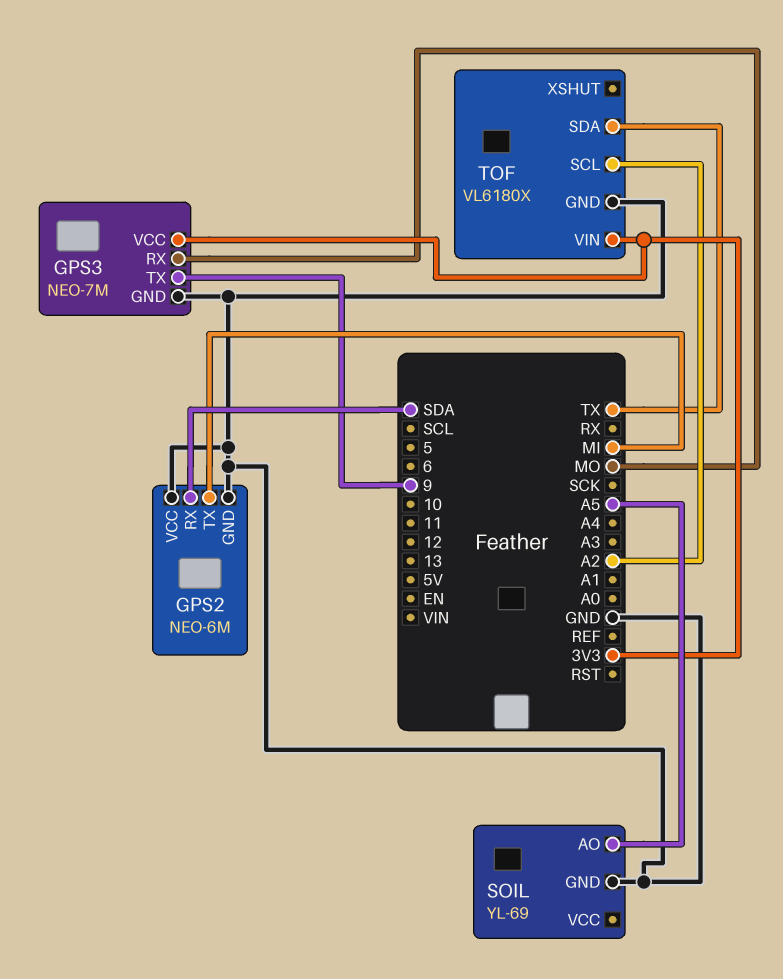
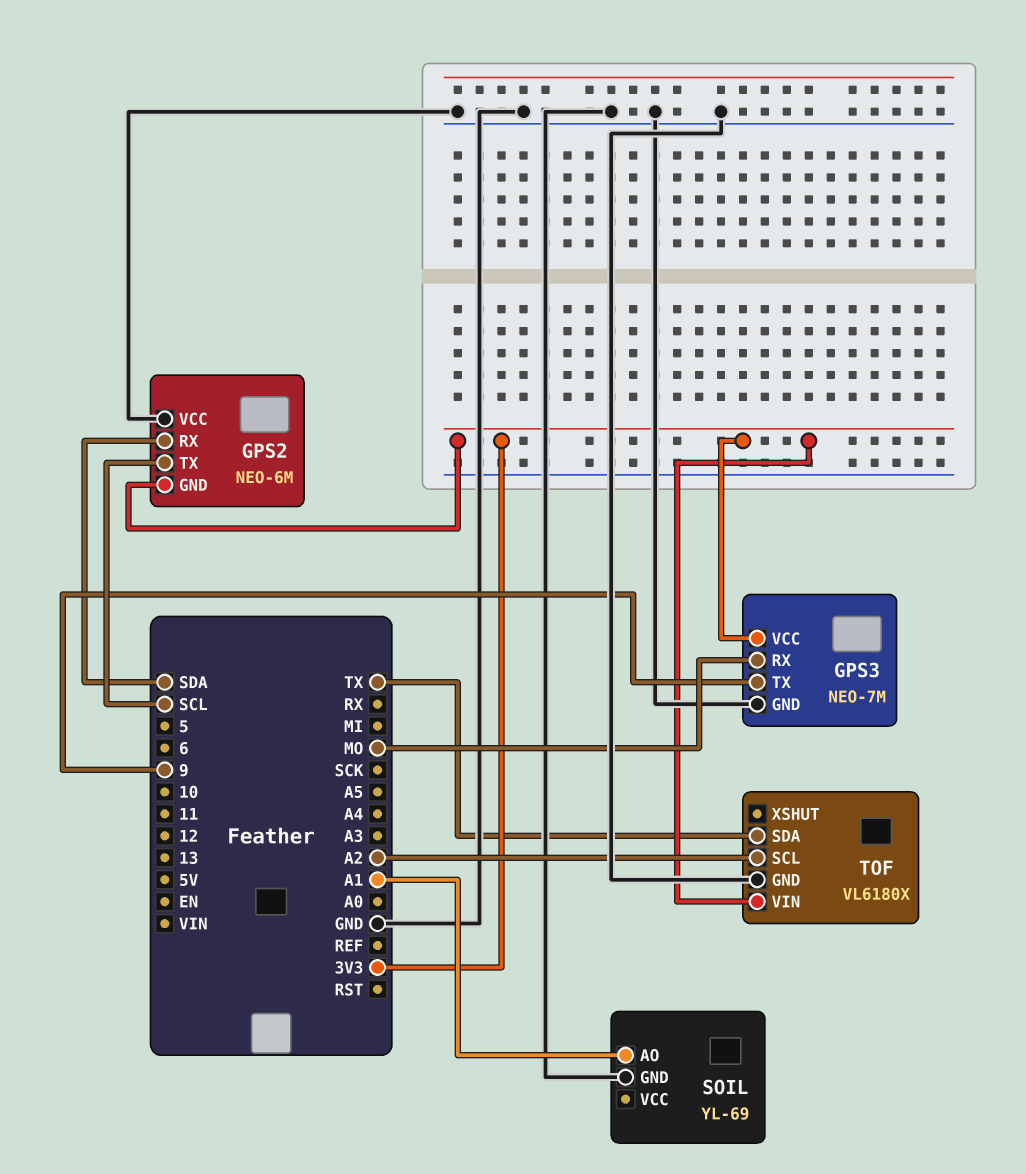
GPS2 pin GND: GND -> 3V3
GPS2 pin TX: MI -> SCL
SOIL pin AO: A5 -> A1

